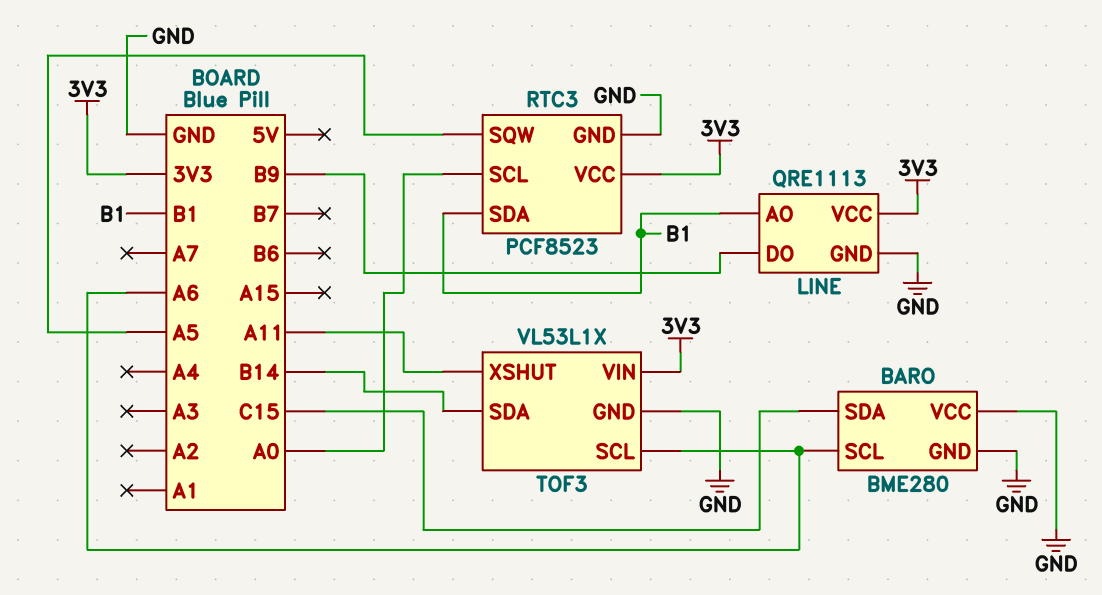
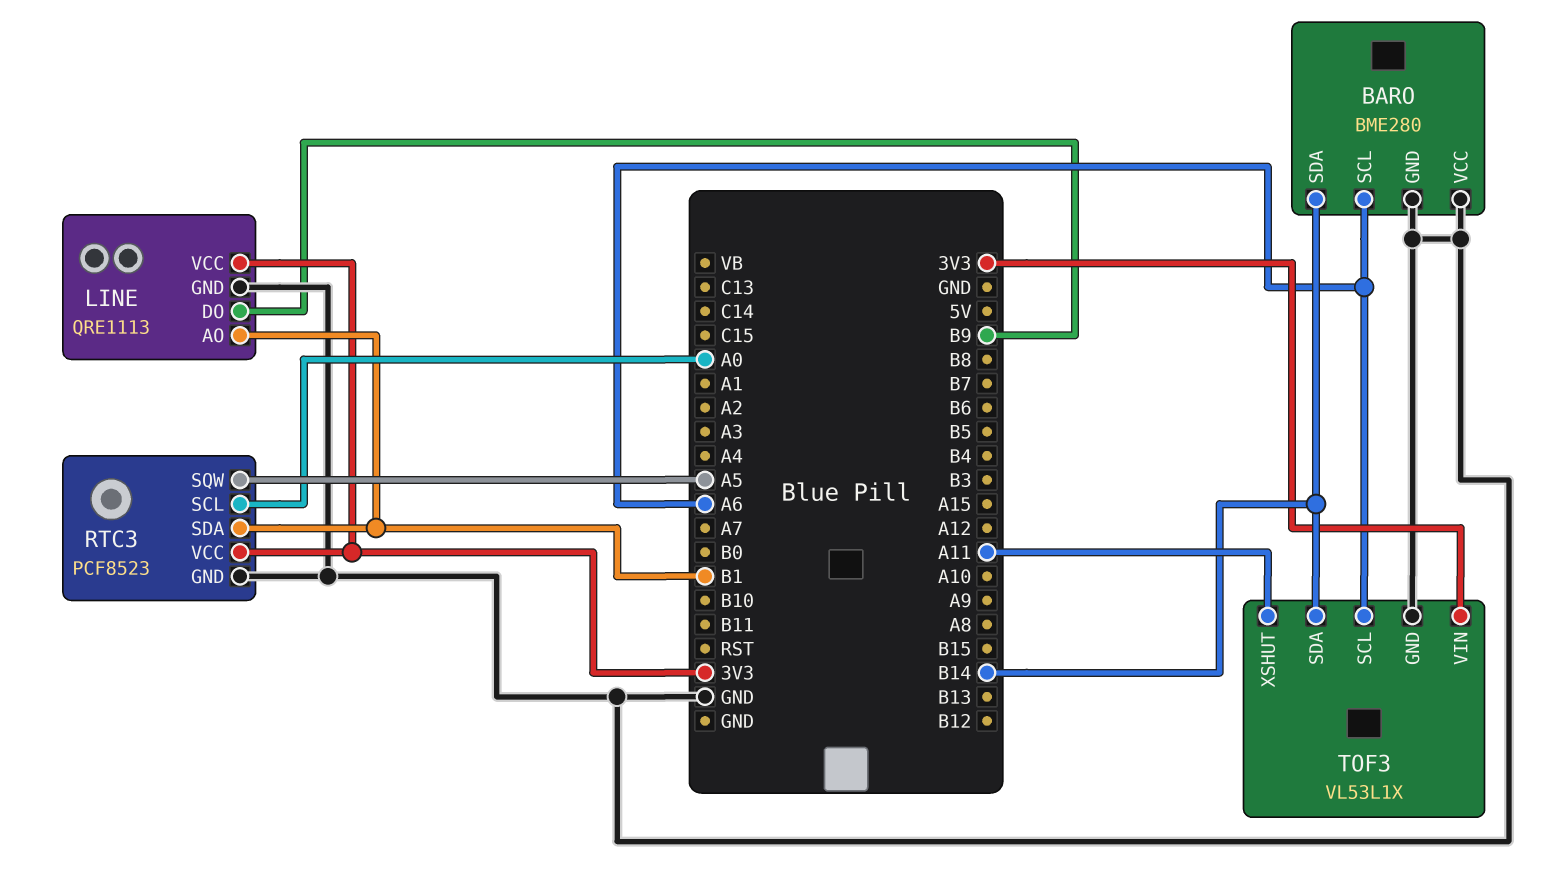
BARO pin SDA: C15 -> B14

